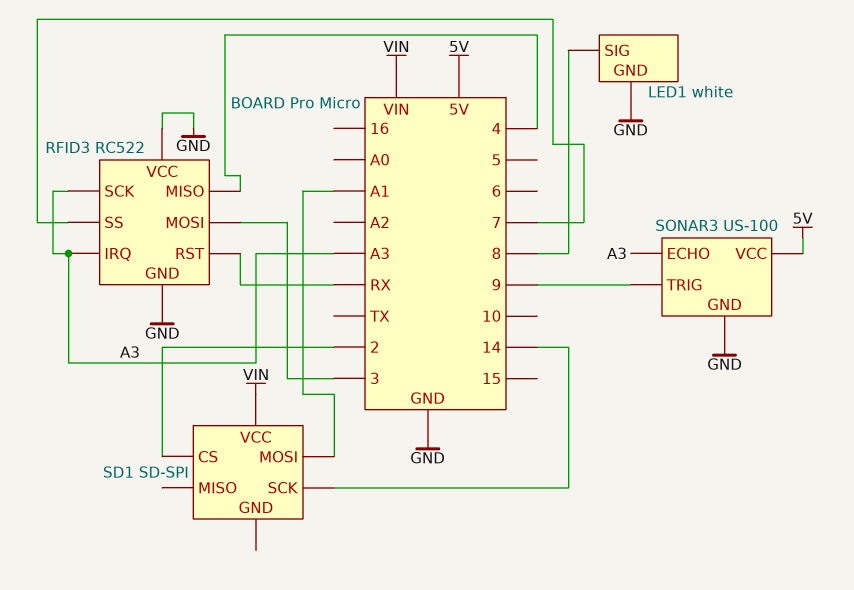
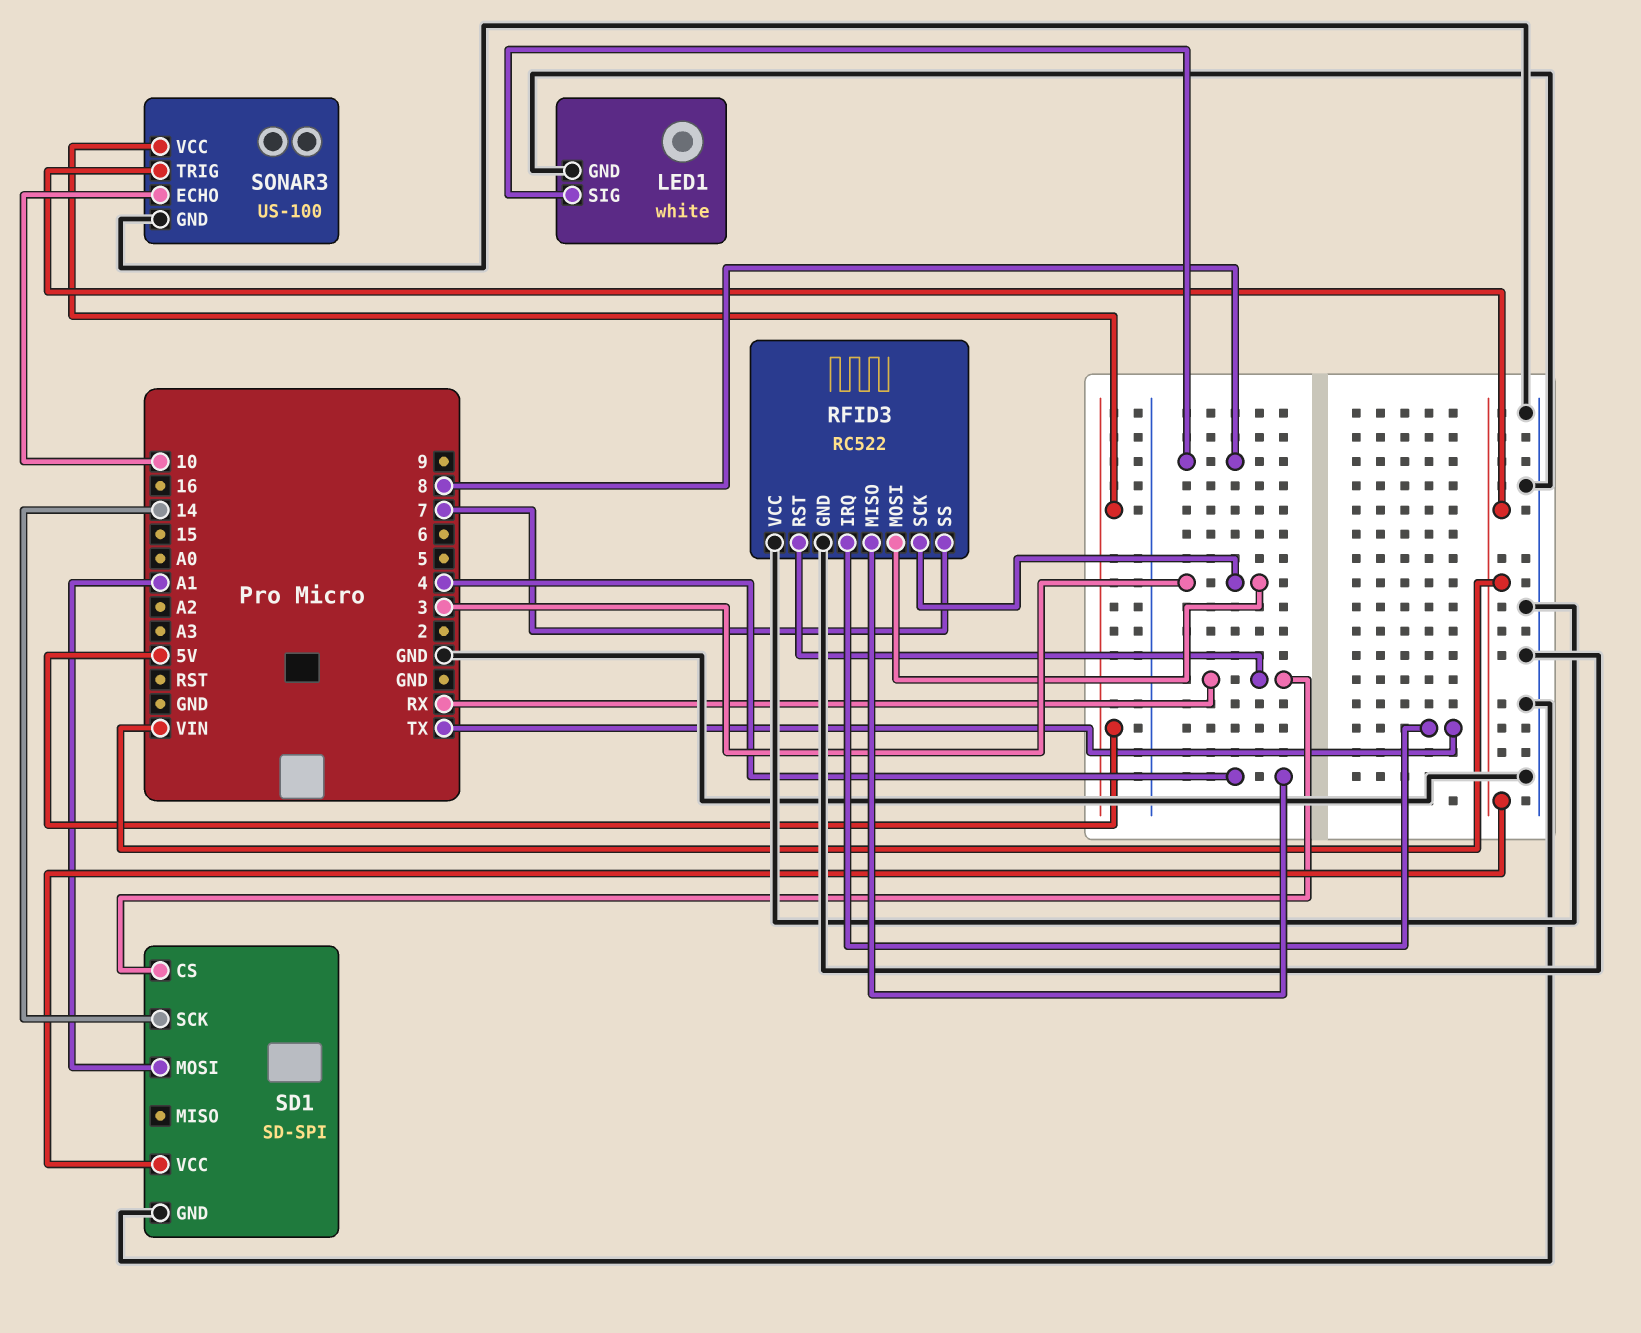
RFID3 pin IRQ: A3 -> TX
RFID3 pin SCK: A3 -> 3
SD1 pin CS: 2 -> RX
SD1 pin GND: none -> GND
SONAR3 pin ECHO: A3 -> 10
SONAR3 pin TRIG: 9 -> VIN

